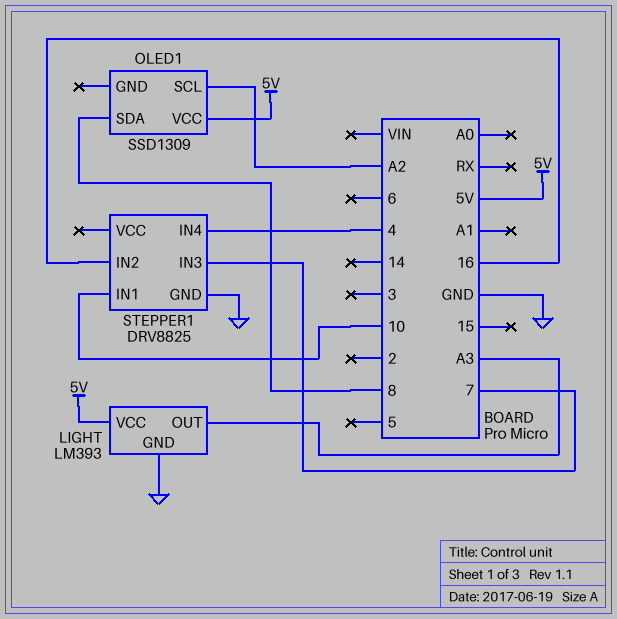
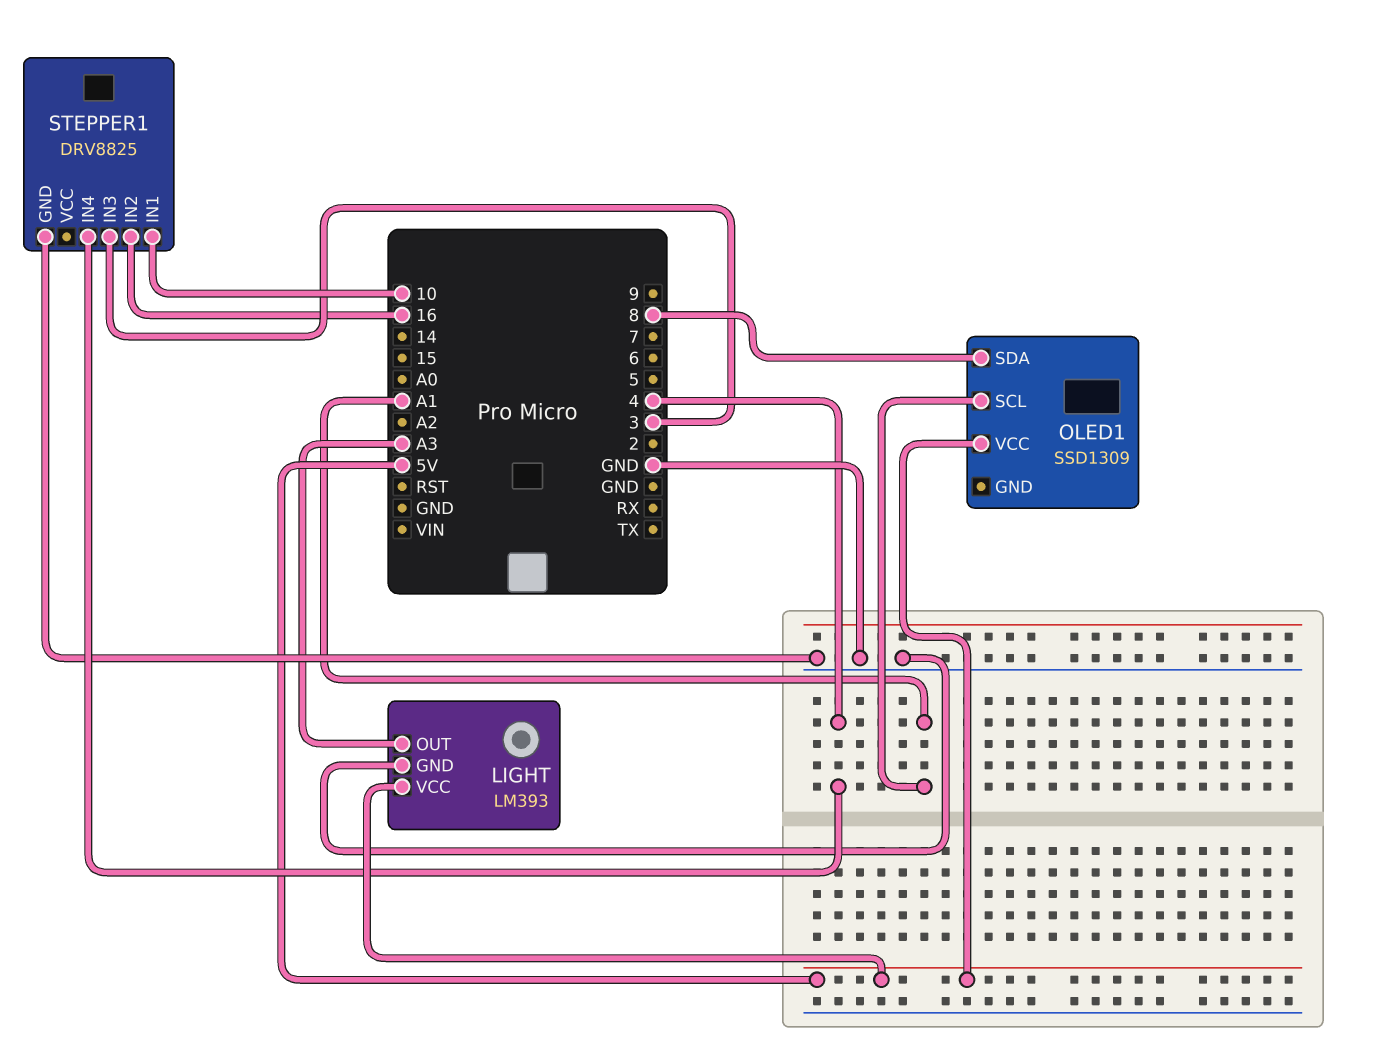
OLED1 pin SCL: A2 -> A1
STEPPER1 pin IN3: 7 -> 3

